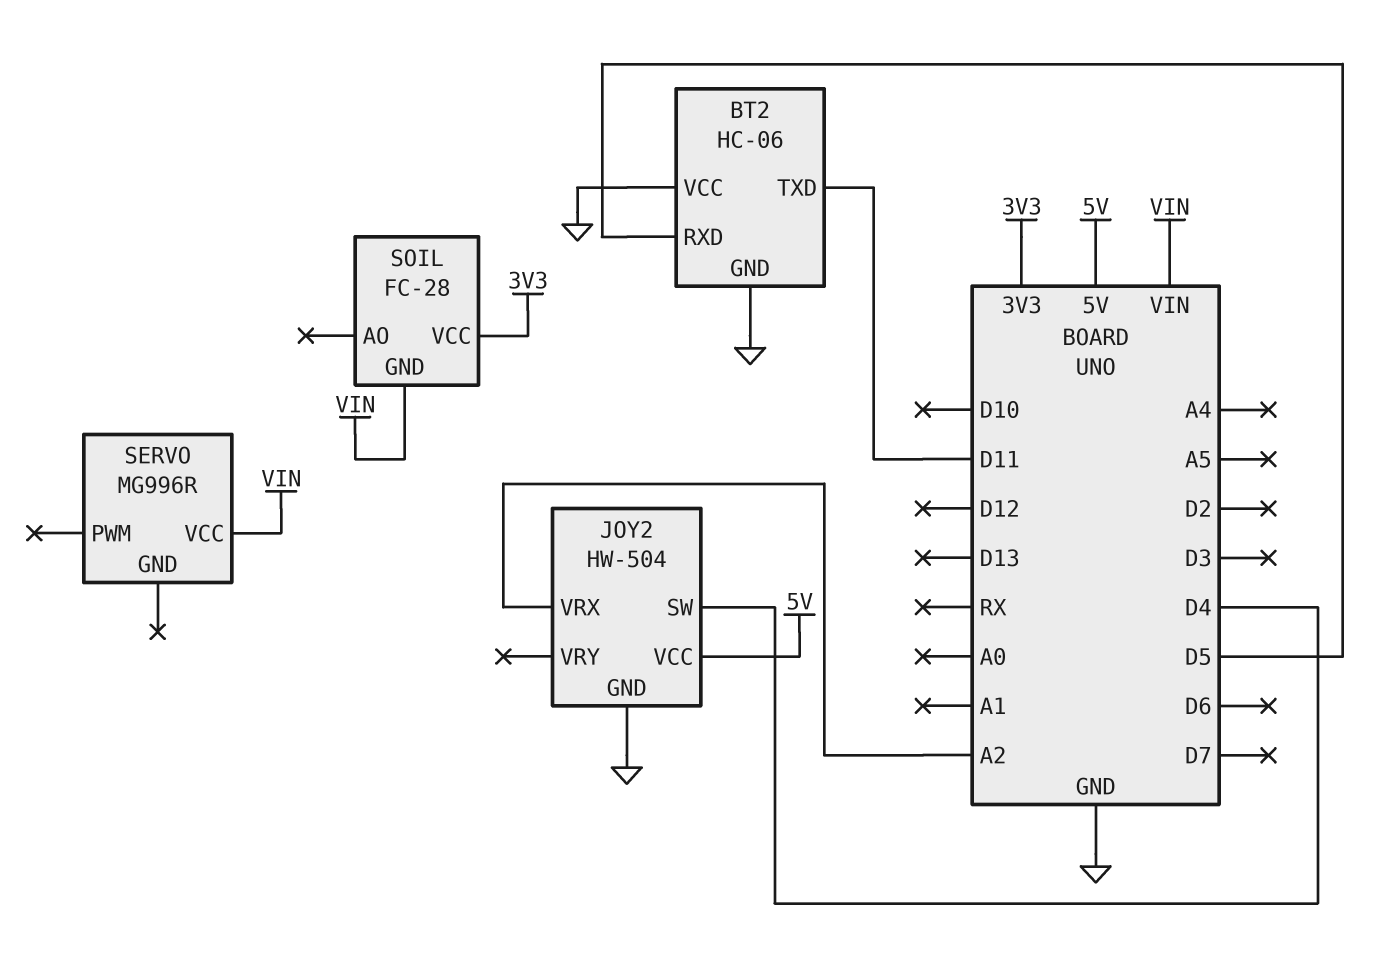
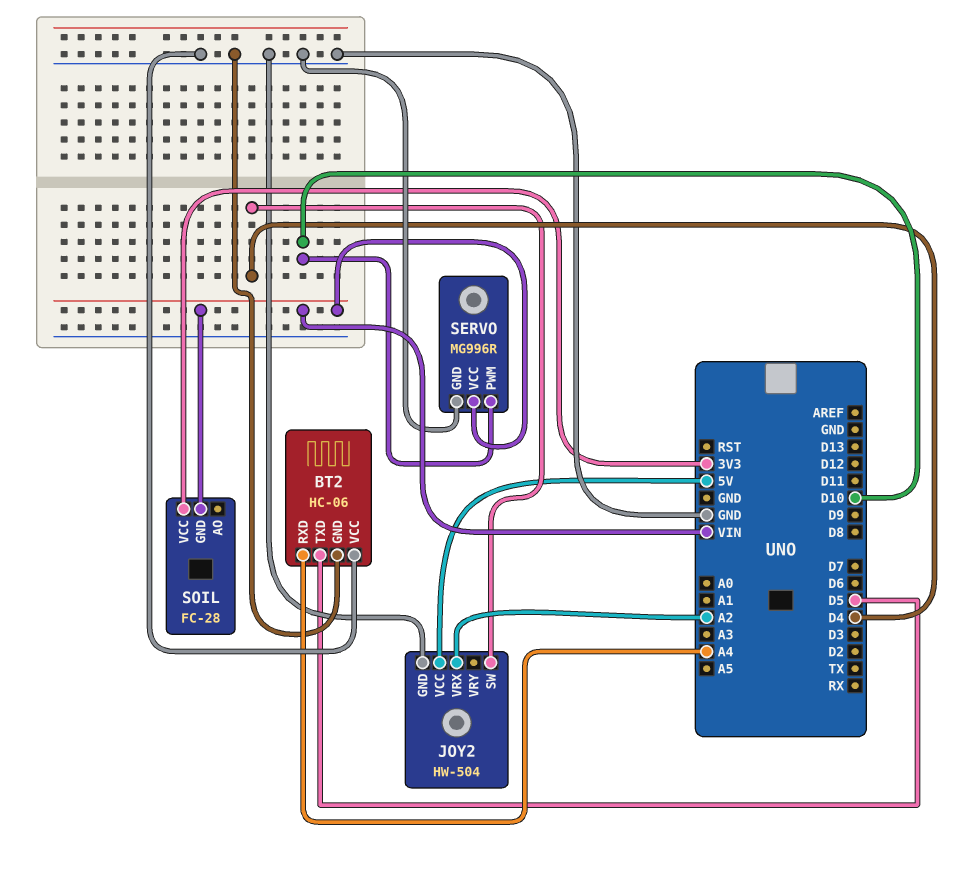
BT2 pin RXD: D5 -> A4
BT2 pin TXD: D11 -> D5
SERVO pin GND: none -> GND
SERVO pin PWM: none -> D10

